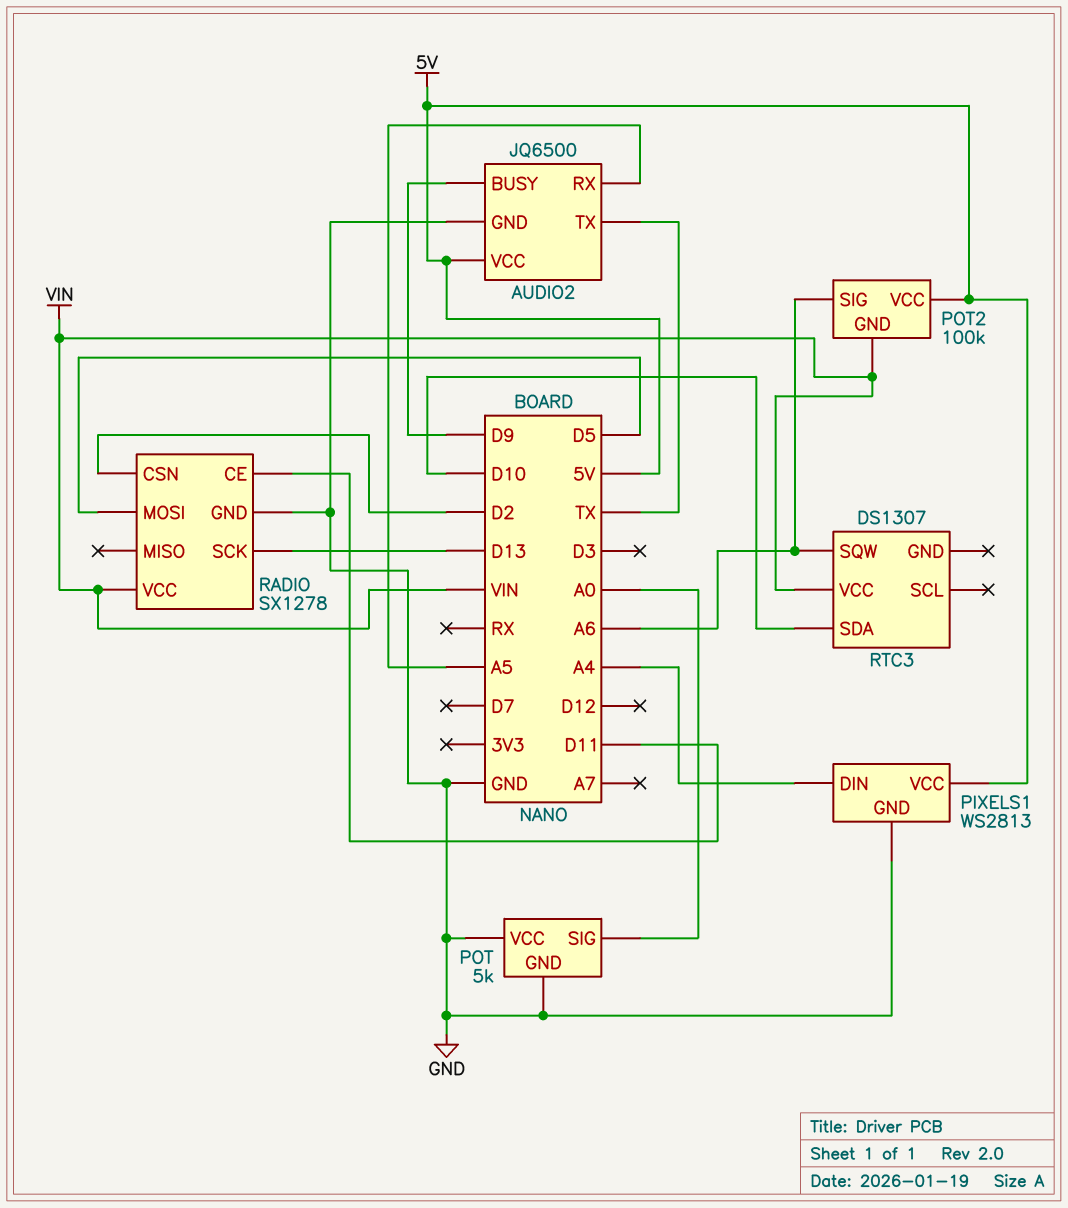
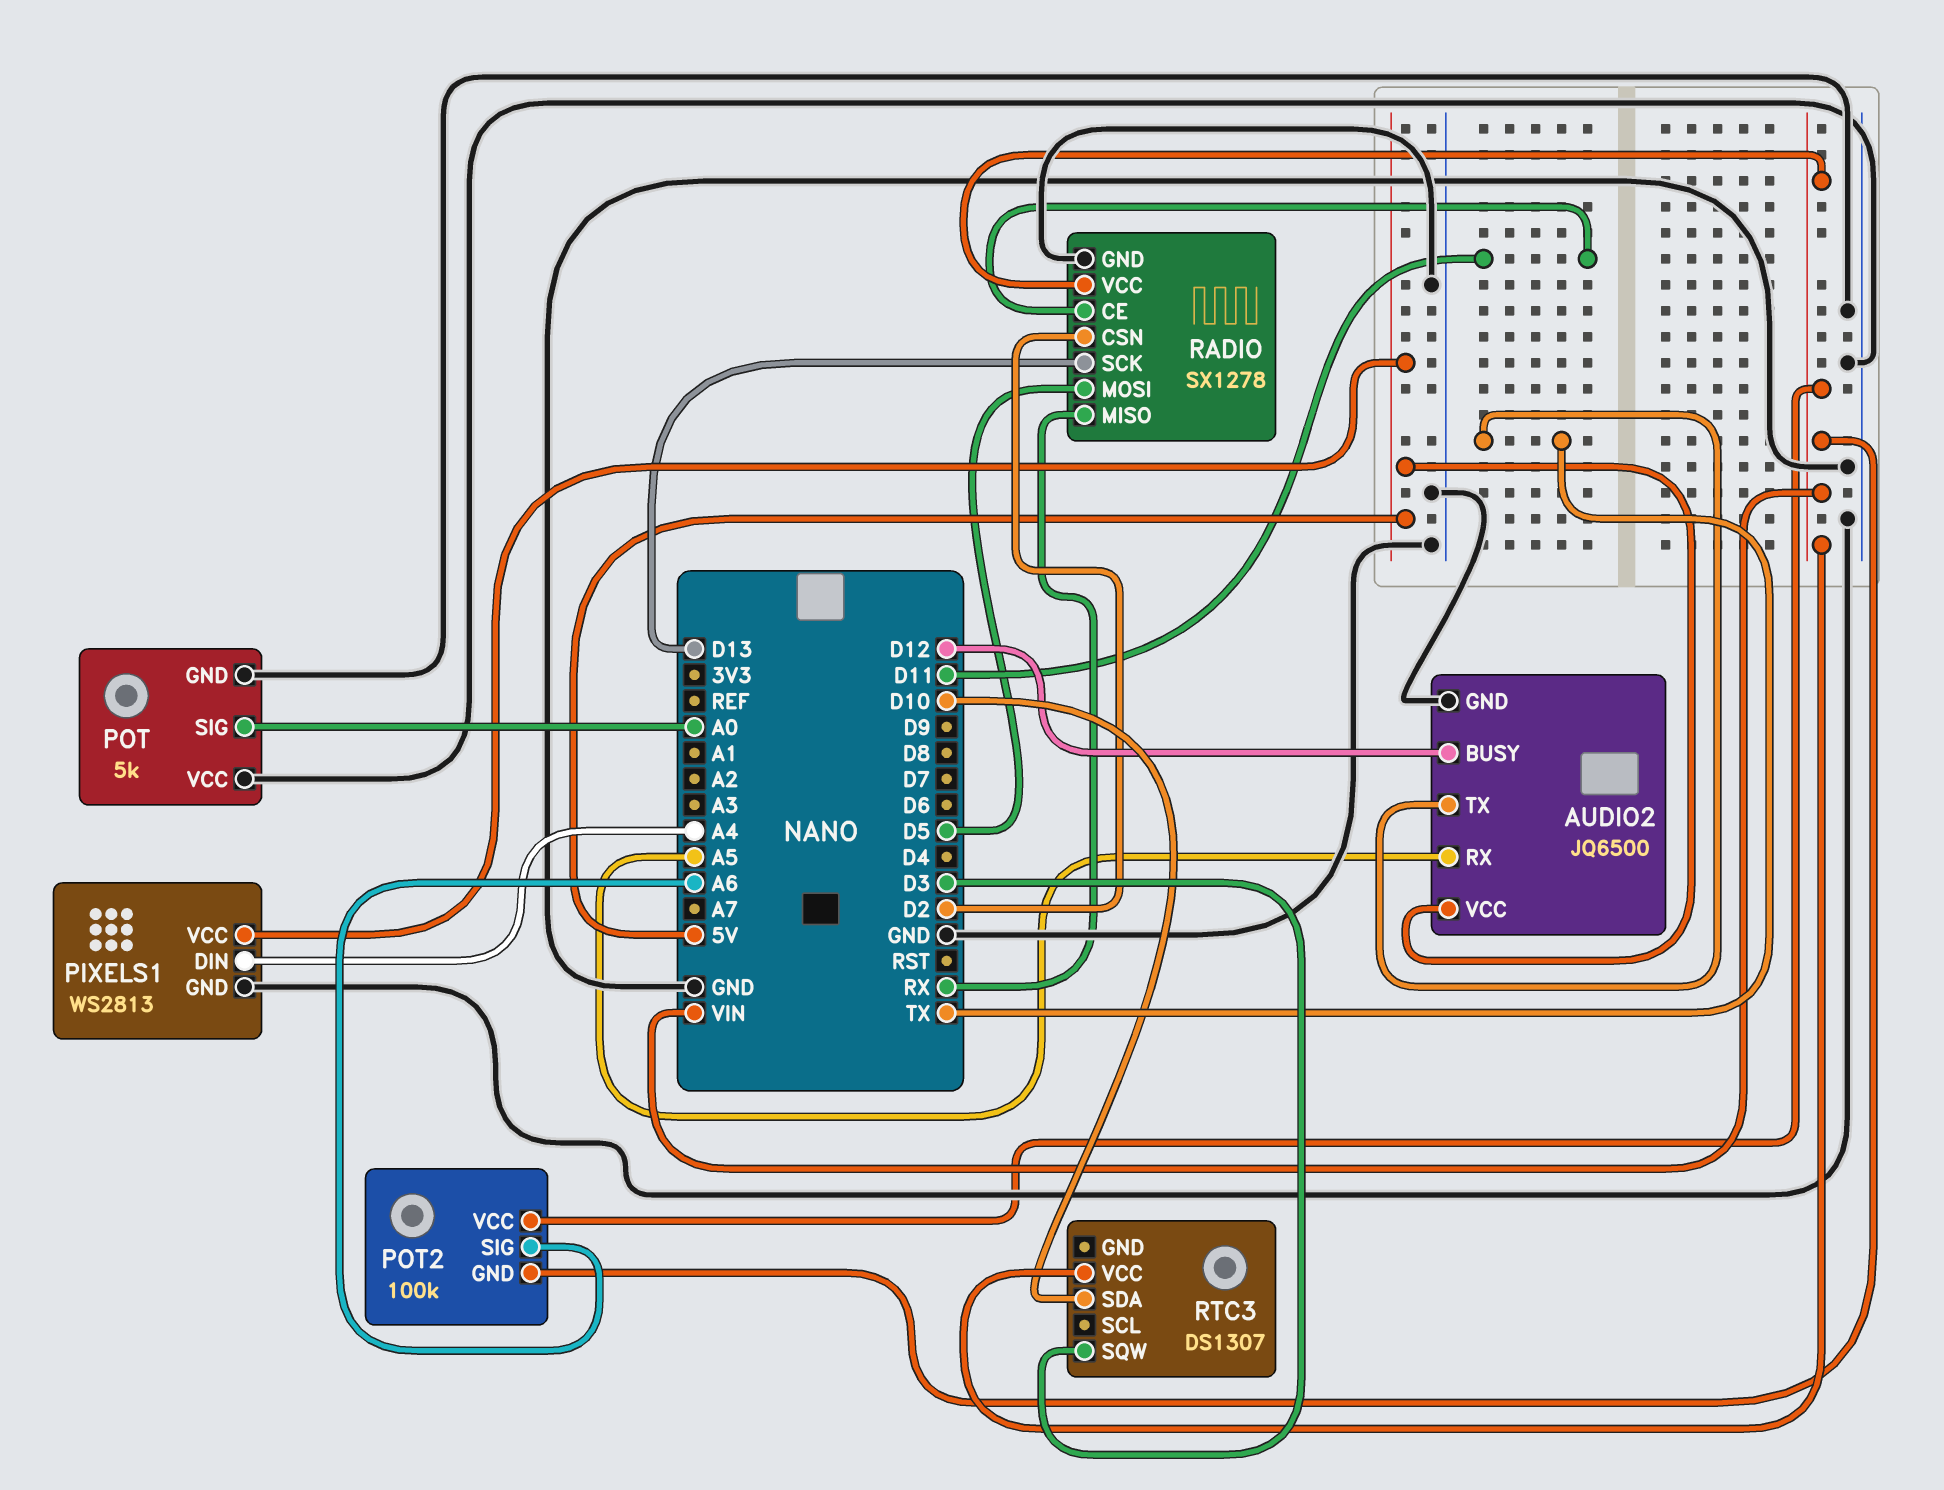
AUDIO2 pin BUSY: D9 -> D12
POT2 pin VCC: 5V -> VIN
RADIO pin MISO: none -> RX
RTC3 pin SQW: A6 -> D3

